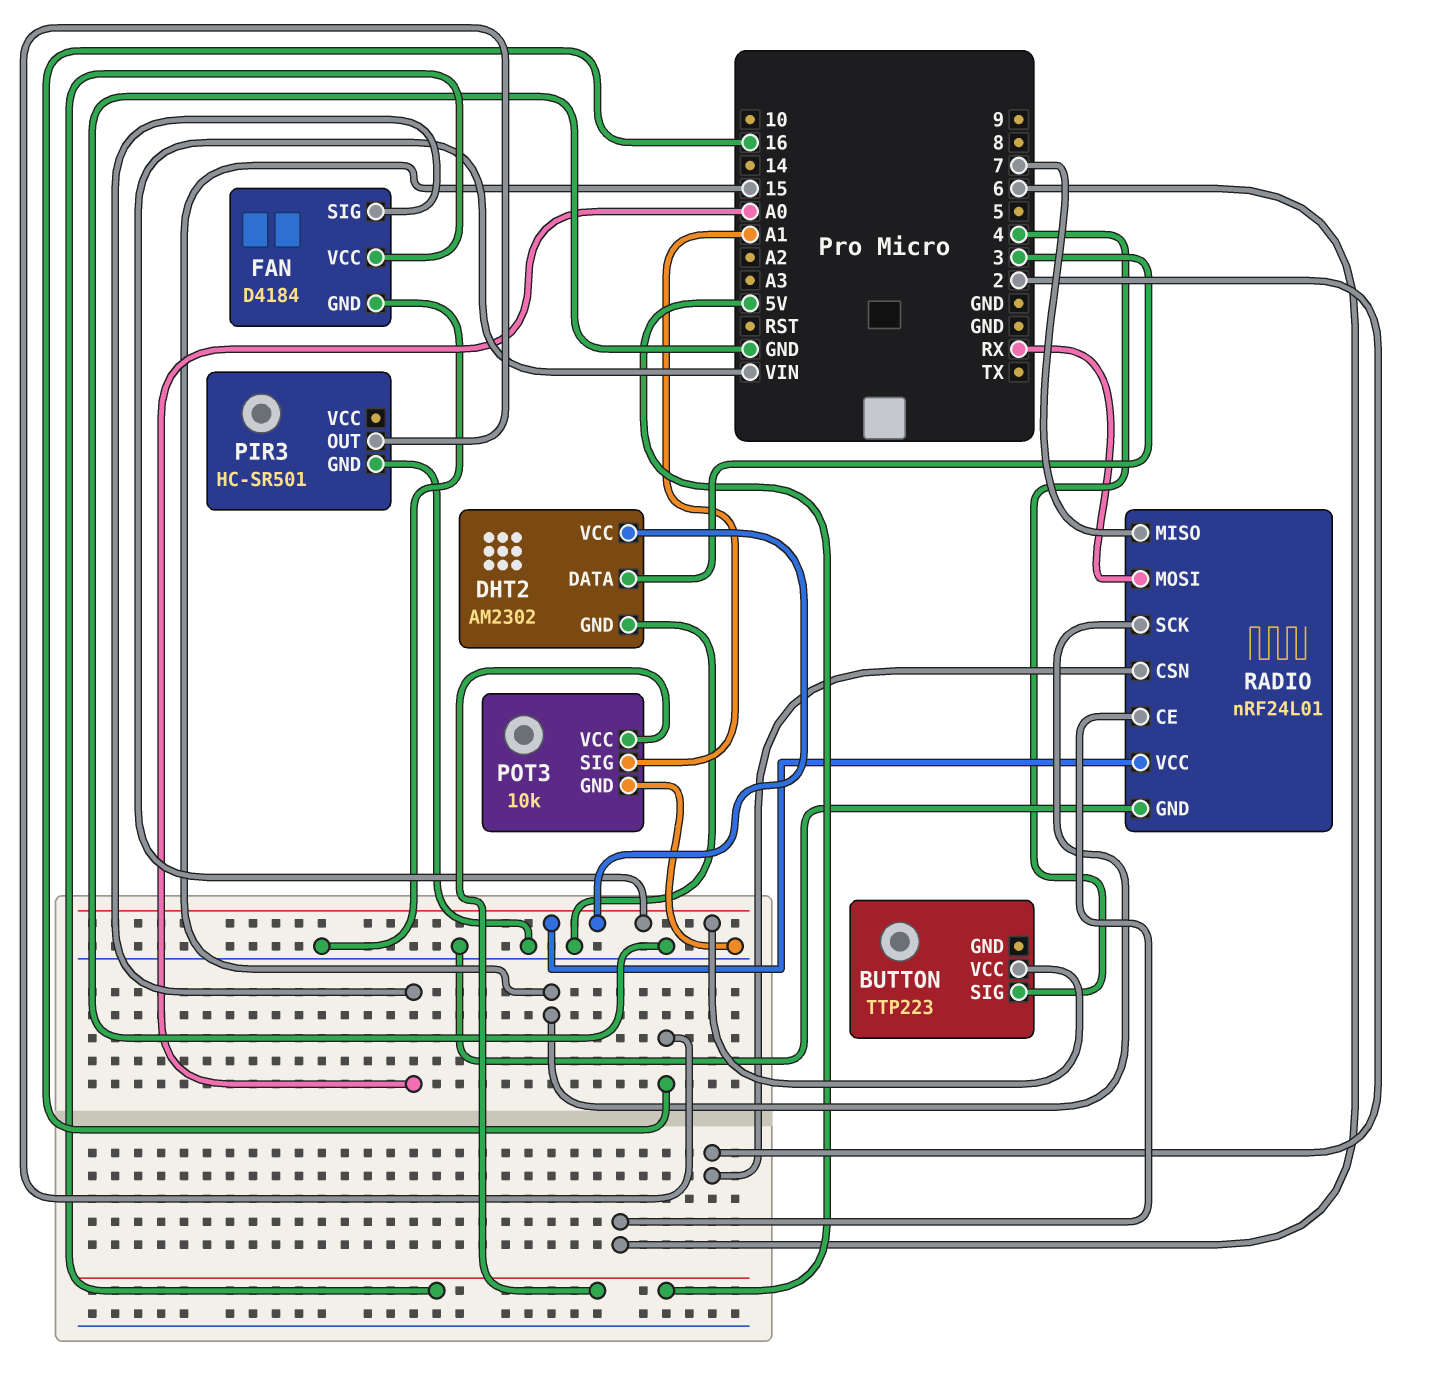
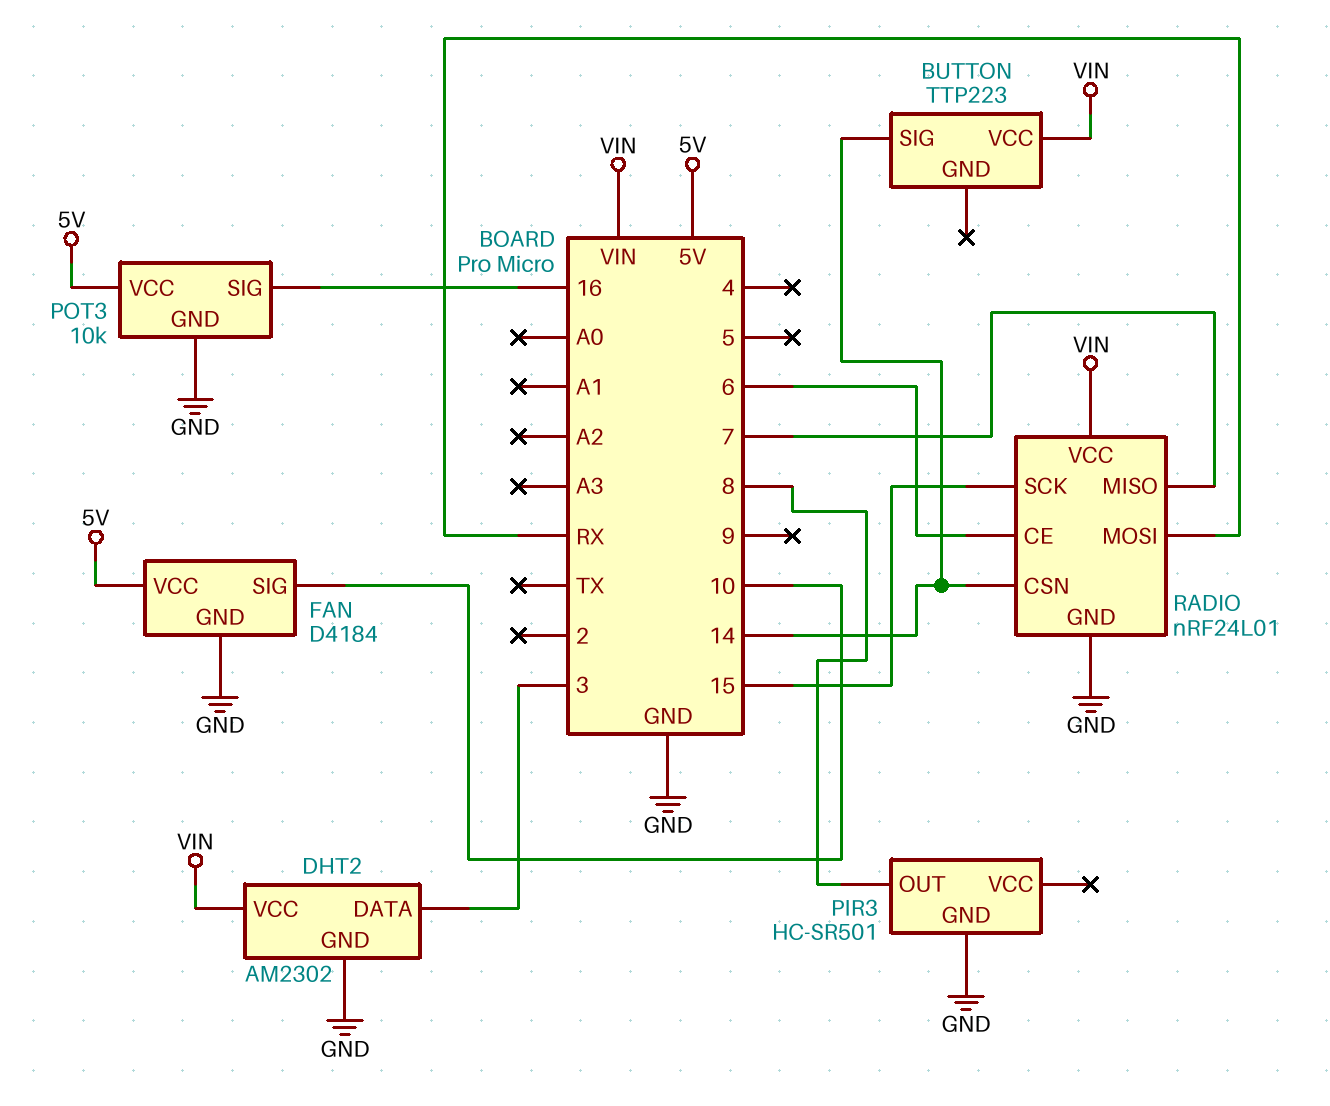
BUTTON pin SIG: 4 -> 14
FAN pin SIG: A0 -> 10
PIR3 pin OUT: 16 -> 8
POT3 pin SIG: A1 -> 16
RADIO pin CSN: 2 -> 14

